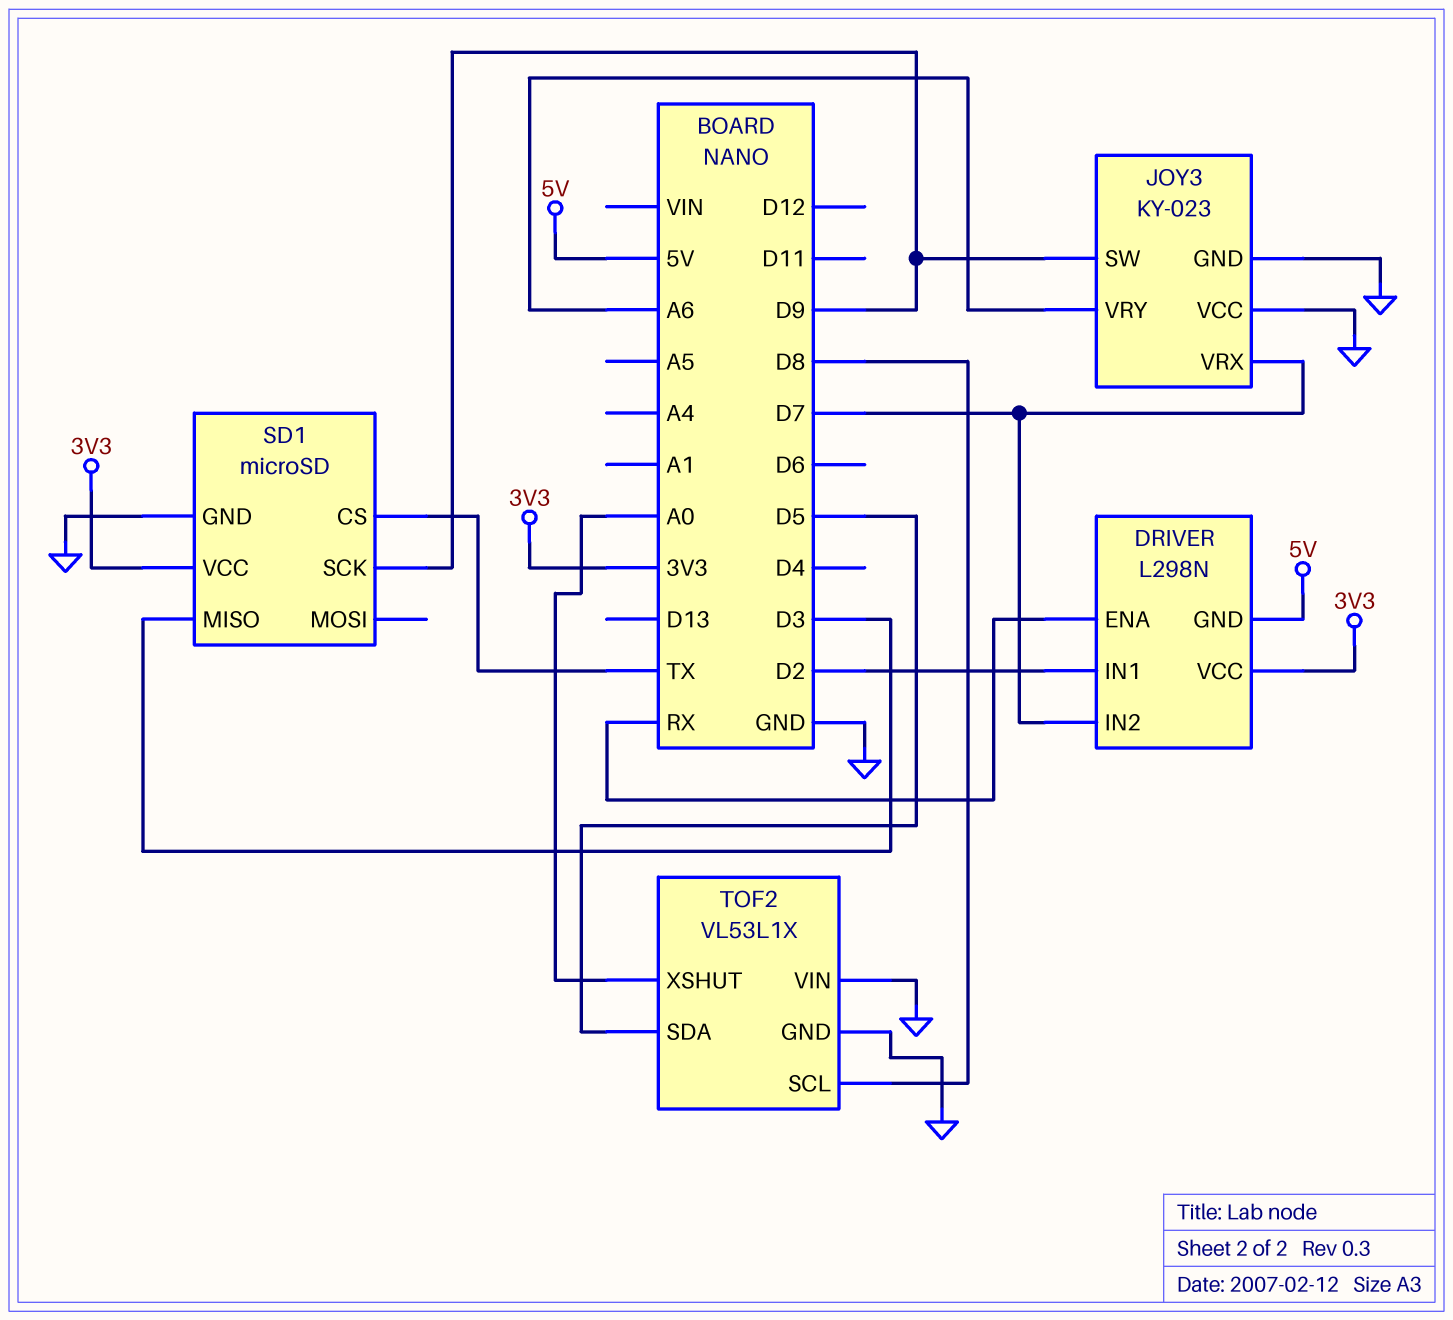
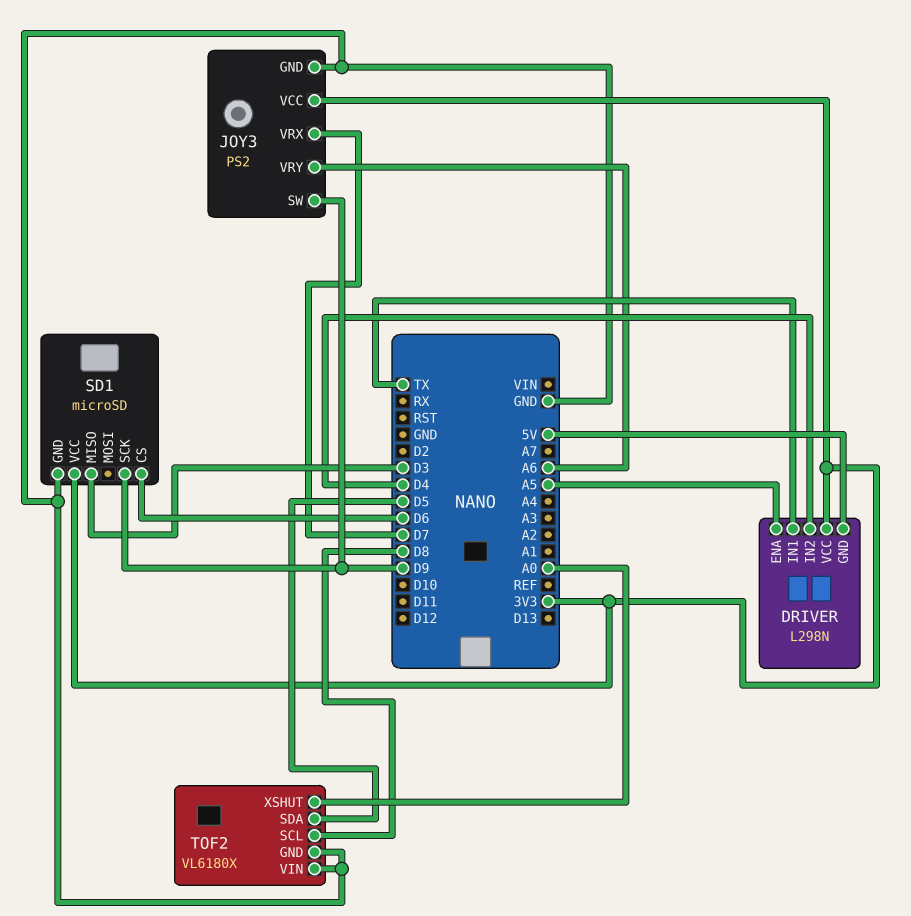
DRIVER pin ENA: RX -> A5
DRIVER pin IN1: D2 -> TX
DRIVER pin IN2: D7 -> D4
JOY3: KY-023 -> PS2
JOY3 pin VCC: GND -> 3V3
SD1 pin CS: TX -> D6
TOF2: VL53L1X -> VL6180X

